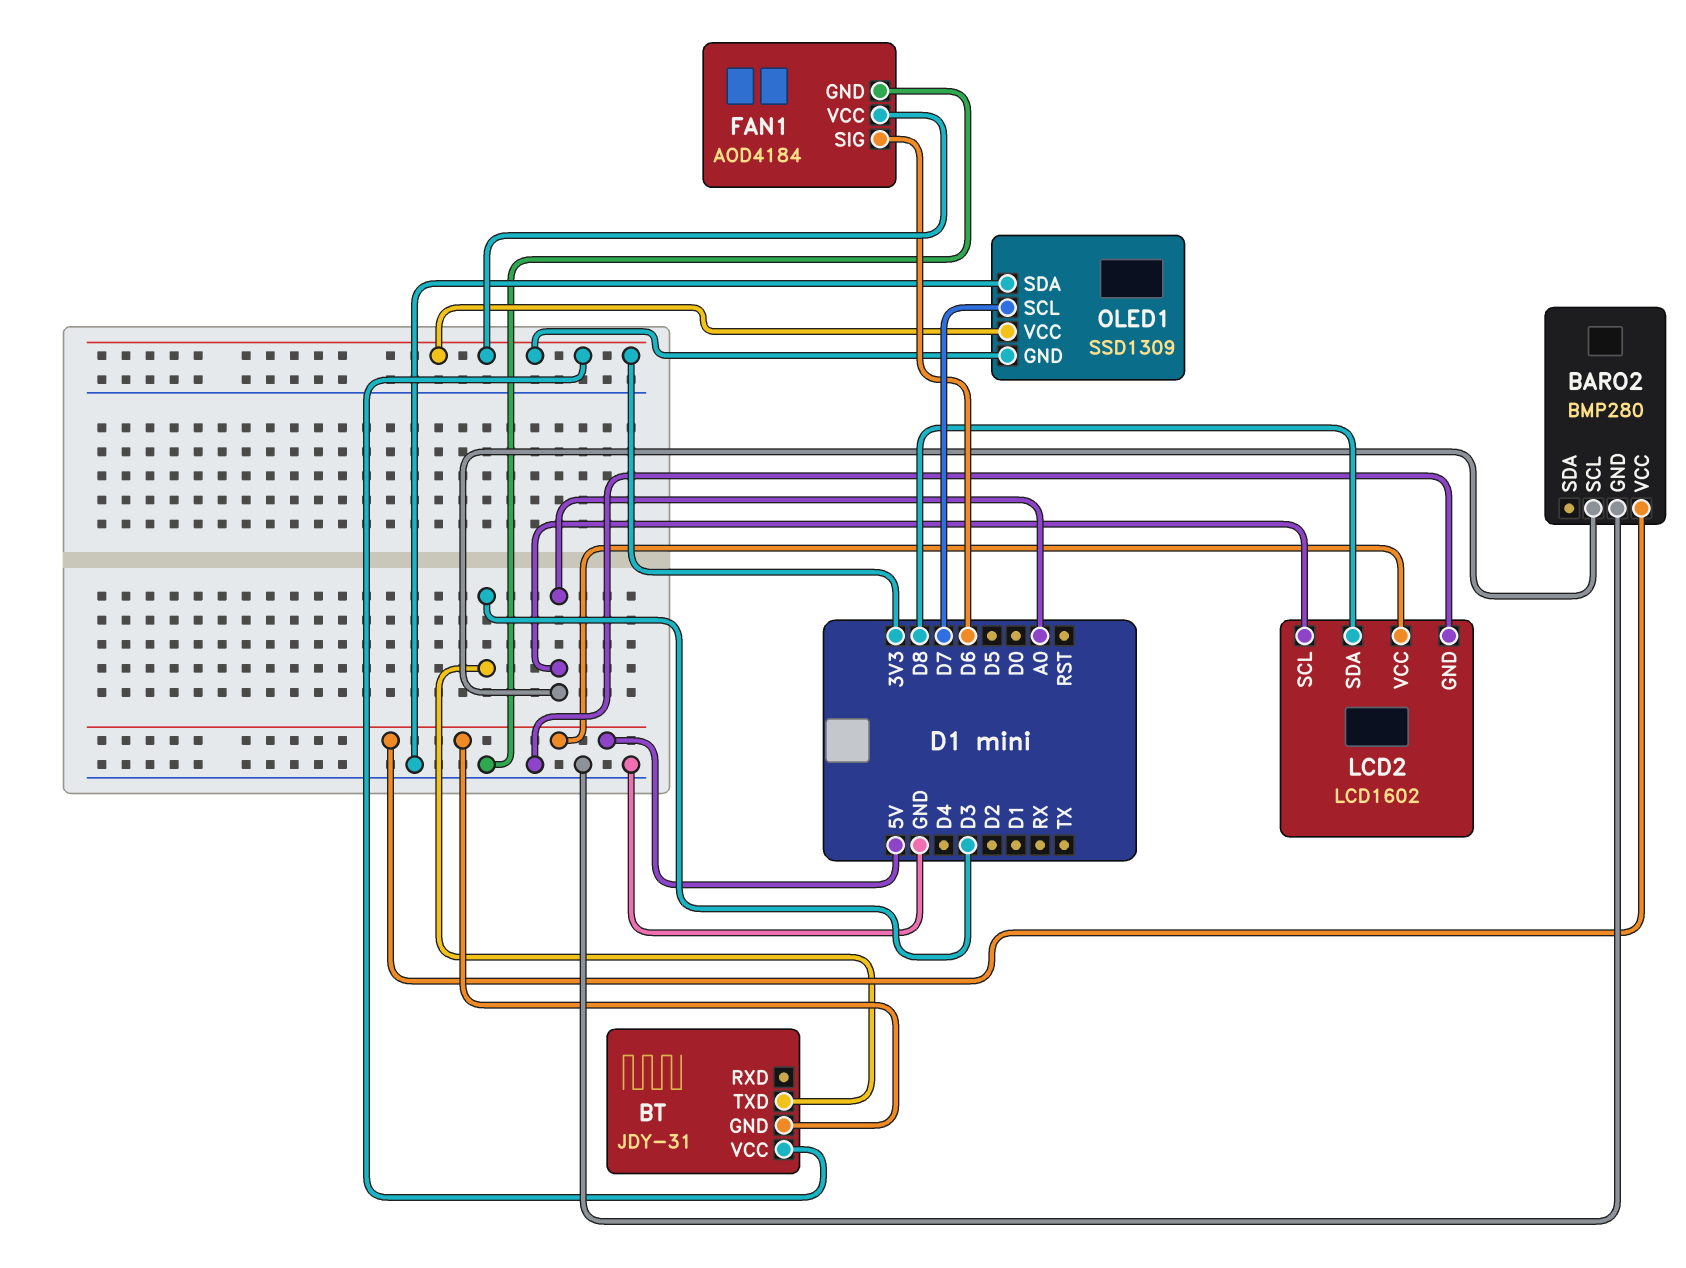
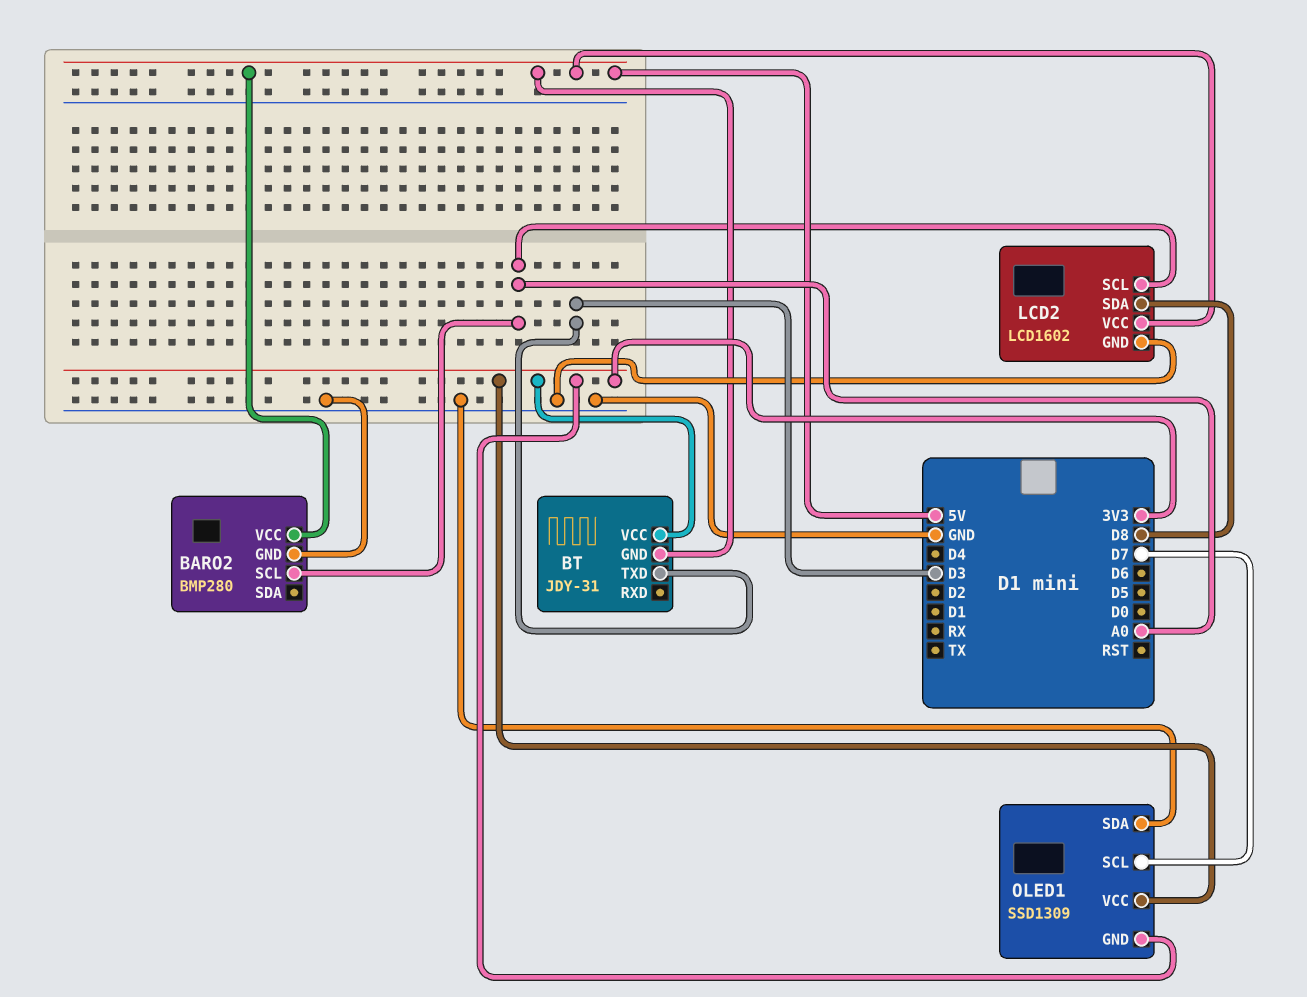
FAN1: AOD4184 -> none
FAN1 pin GND: GND -> none
FAN1 pin SIG: D6 -> none
FAN1 pin VCC: 3V3 -> none

